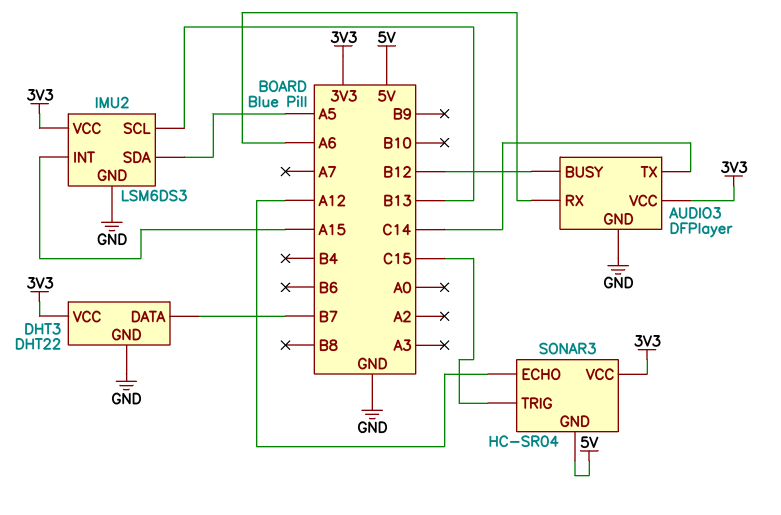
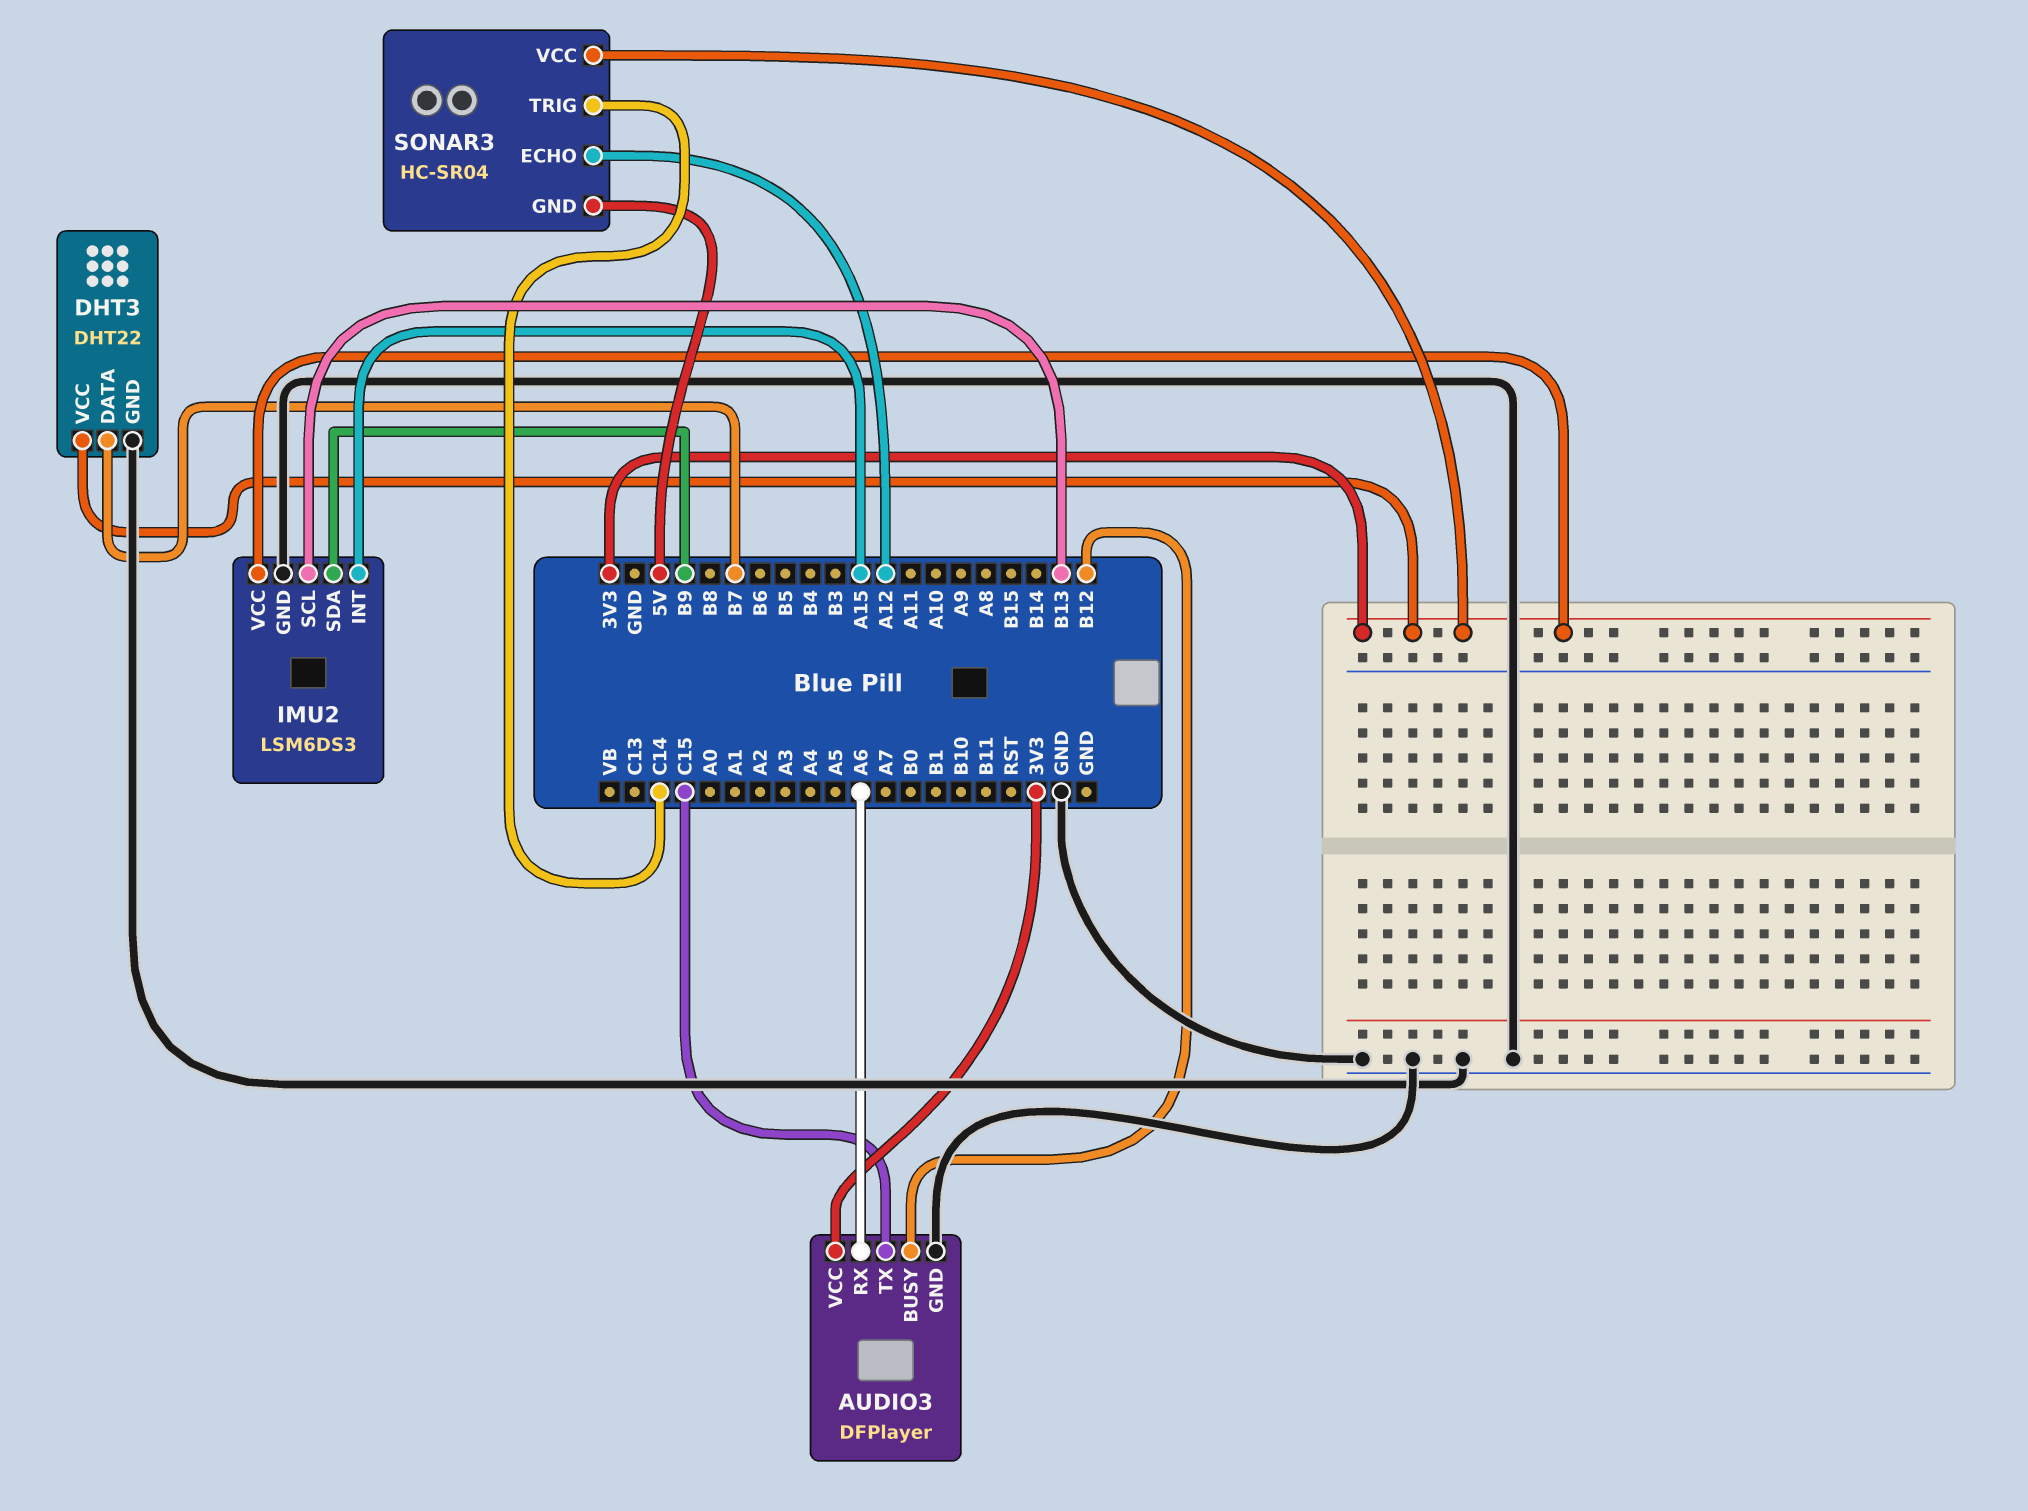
AUDIO3 pin TX: C14 -> C15
IMU2 pin SDA: A5 -> B9
SONAR3 pin TRIG: C15 -> C14

